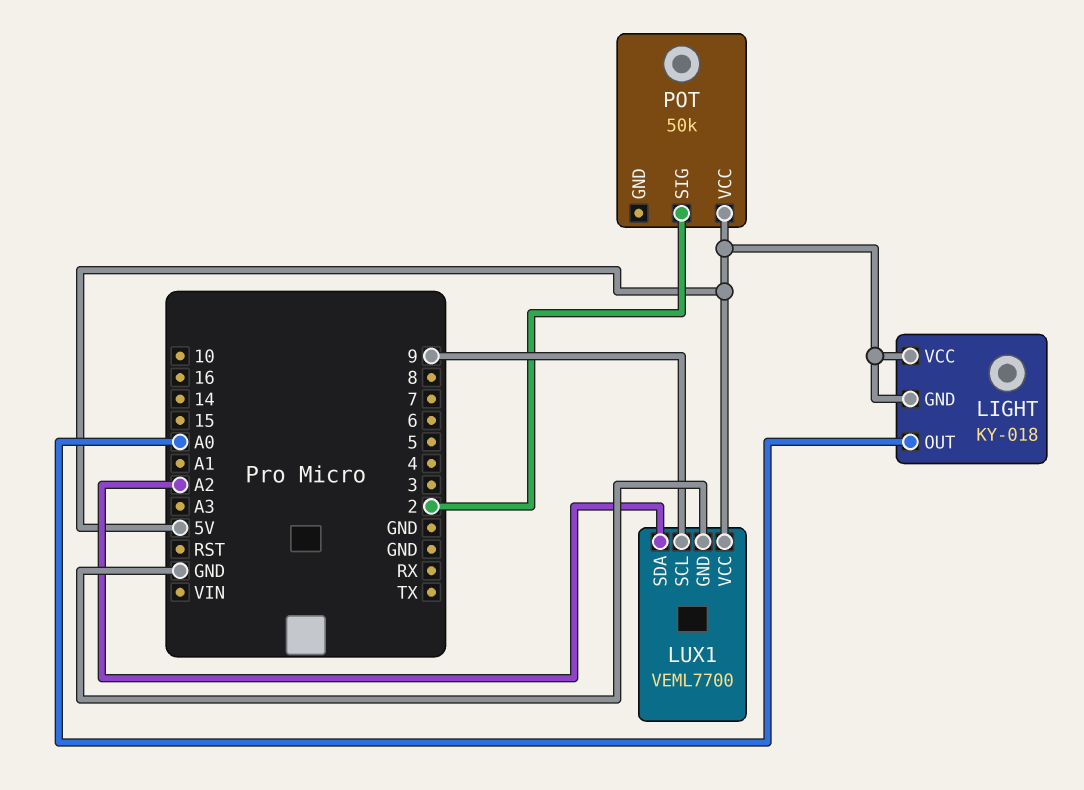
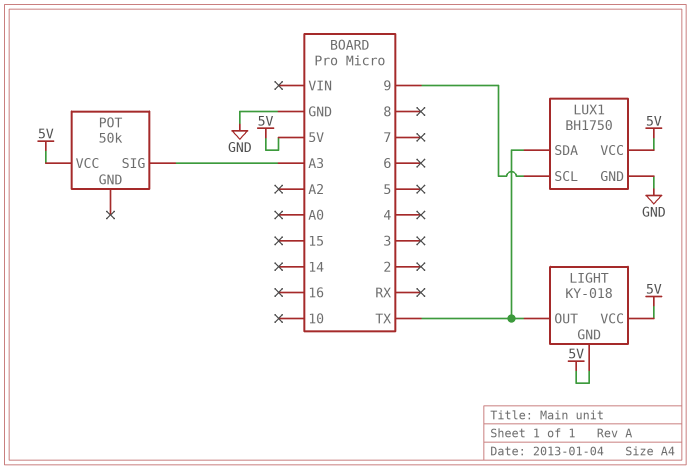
LIGHT pin OUT: A0 -> TX
LUX1: VEML7700 -> BH1750
LUX1 pin SDA: A2 -> TX
POT pin SIG: 2 -> A3

